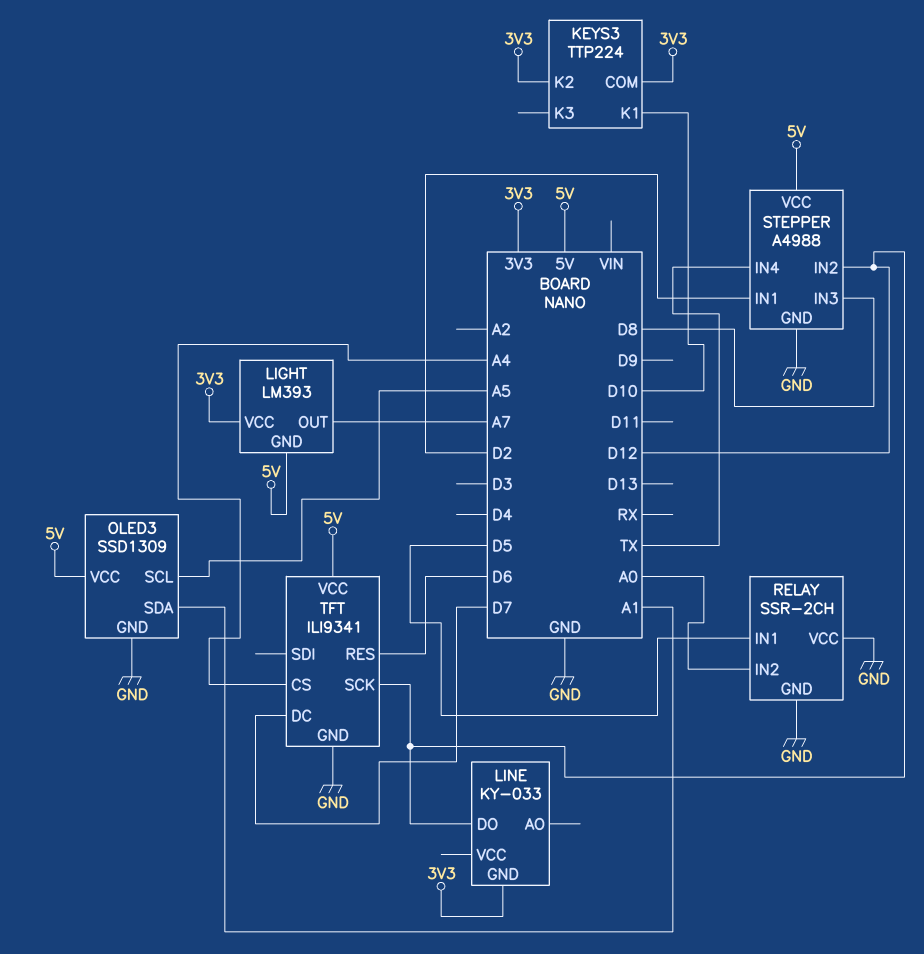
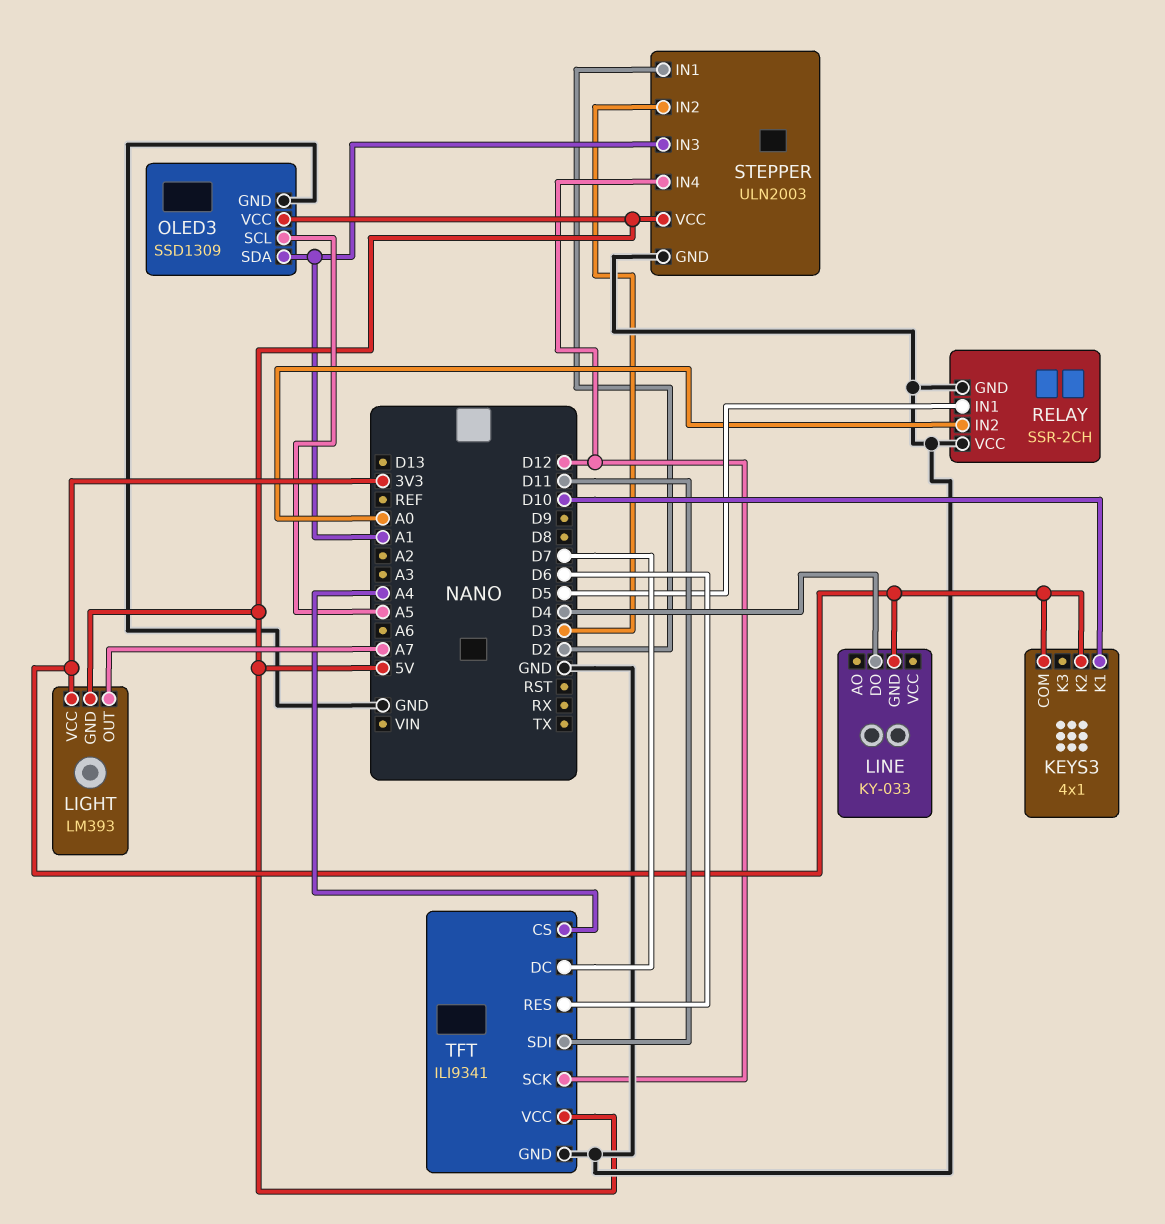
KEYS3: TTP224 -> 4x1
LINE pin DO: D12 -> D4
STEPPER: A4988 -> ULN2003
STEPPER pin IN2: D12 -> D3
STEPPER pin IN3: D8 -> A1
STEPPER pin IN4: TX -> D12
TFT pin SDI: none -> D11

